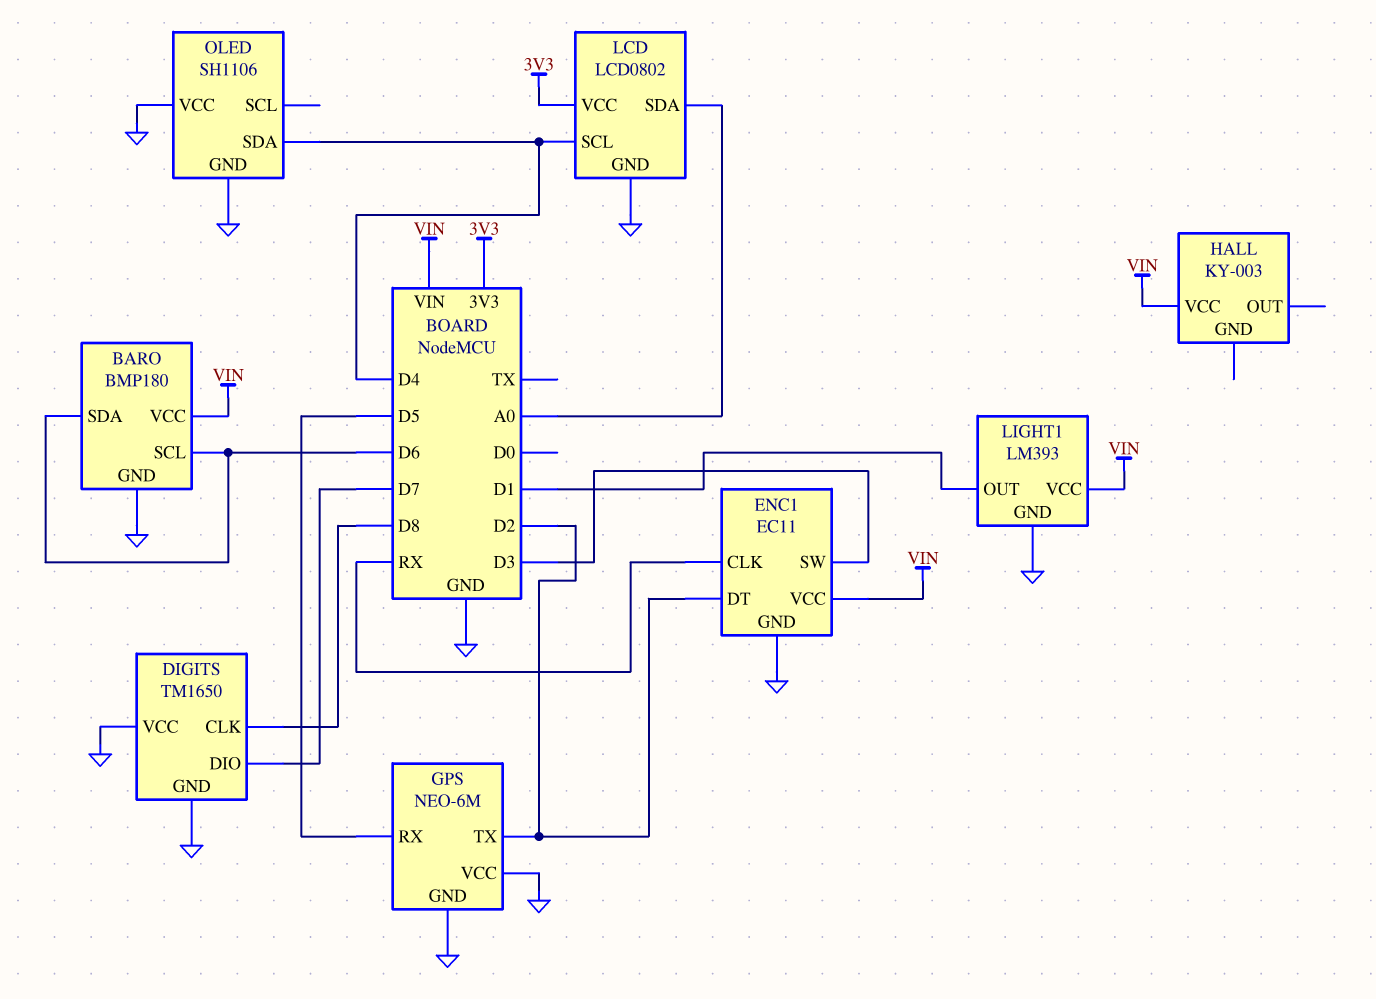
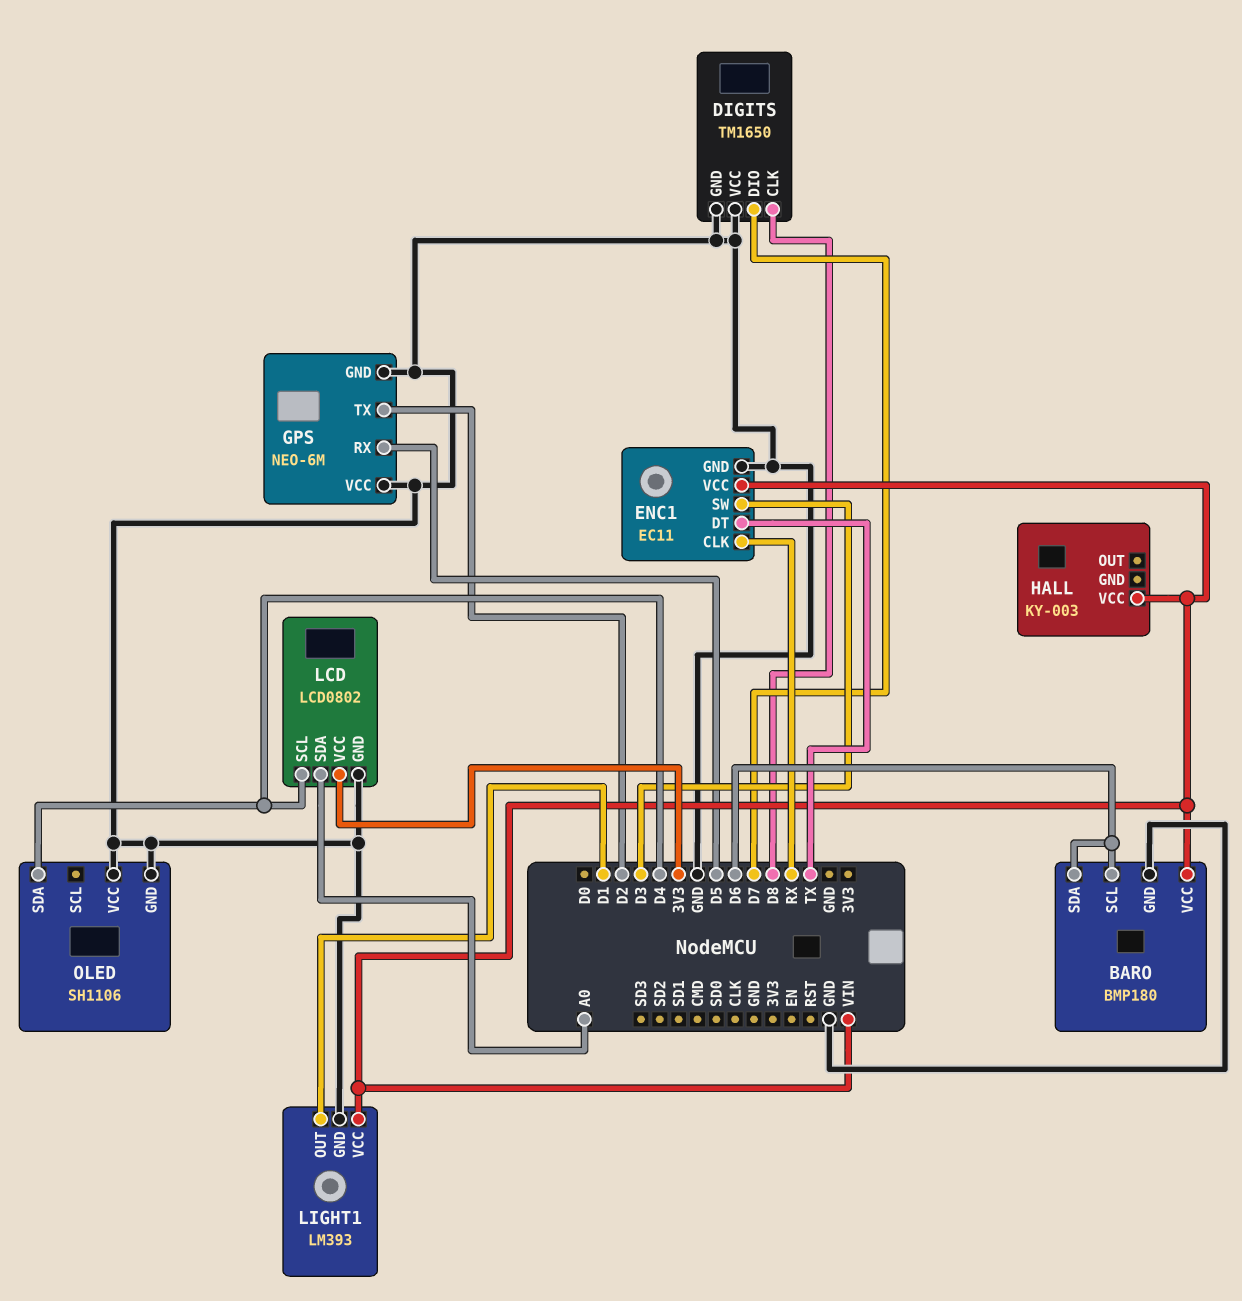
ENC1 pin DT: D2 -> TX

